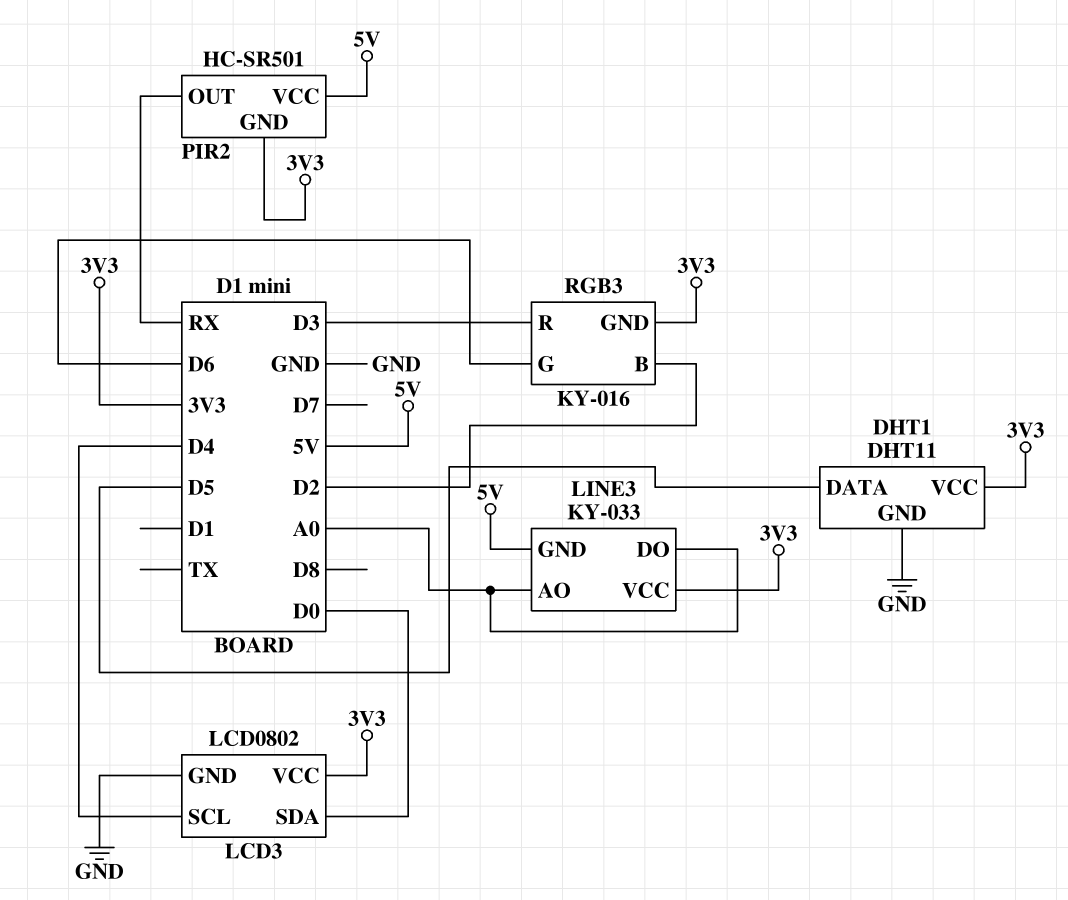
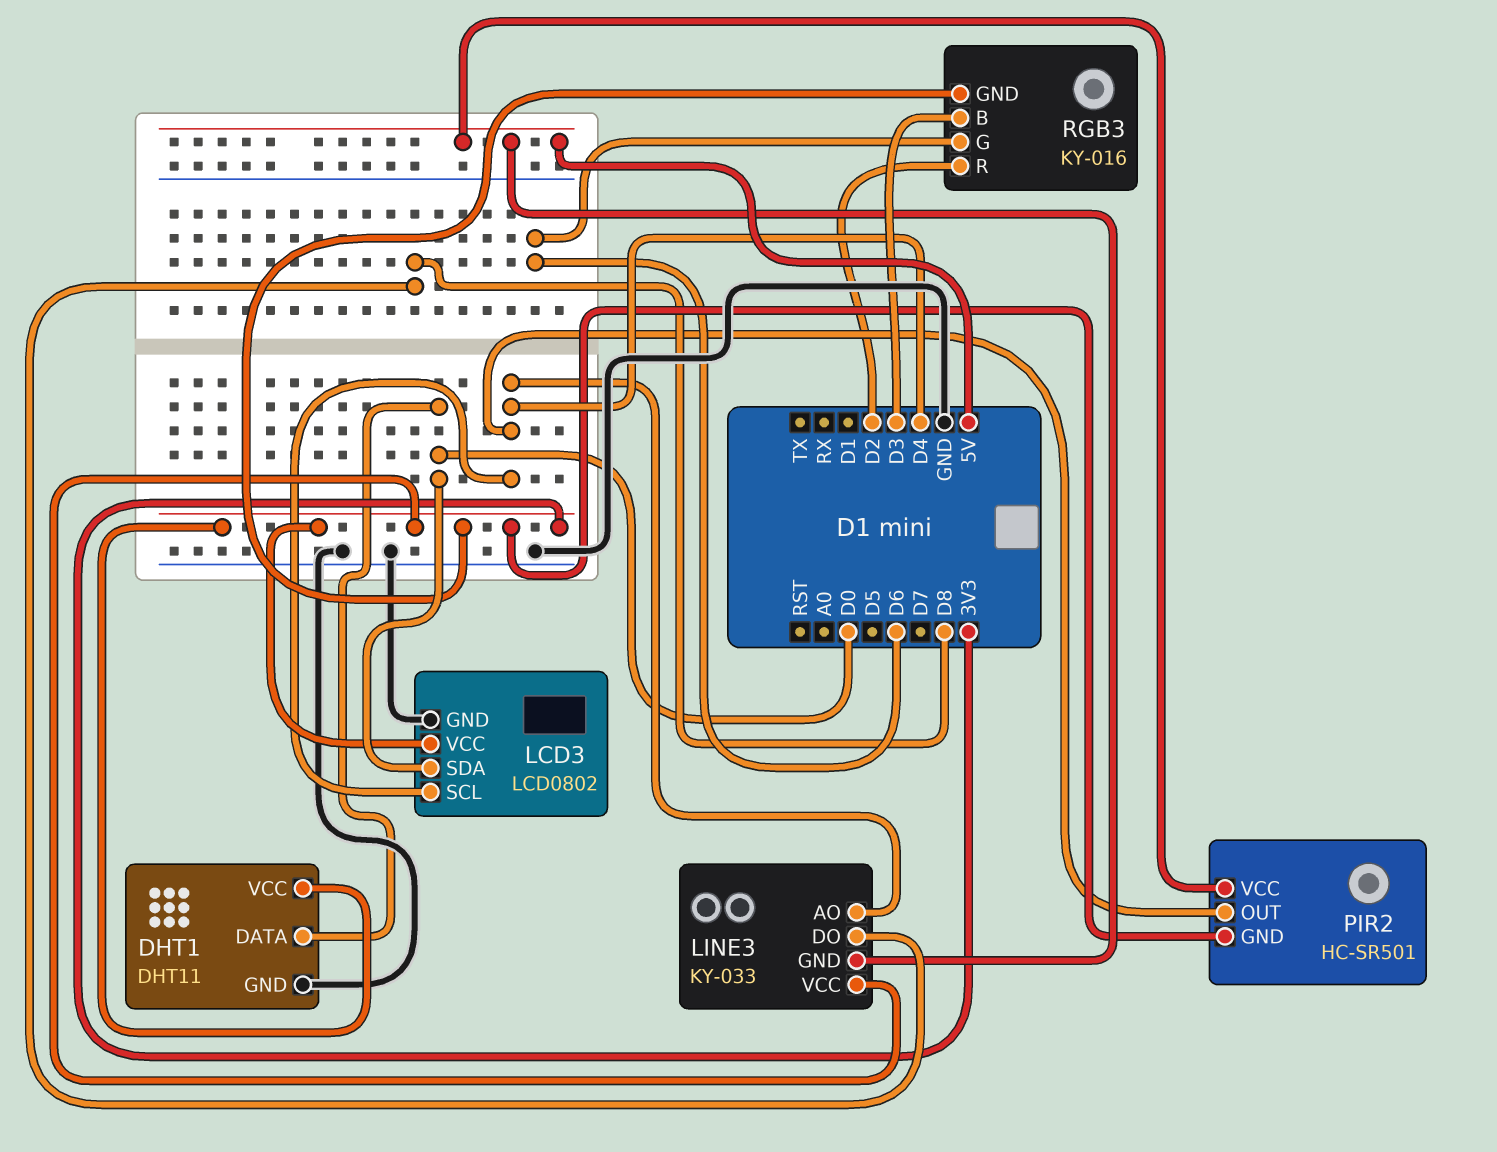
DHT1 pin DATA: D5 -> D0
LINE3 pin AO: A0 -> D4
LINE3 pin DO: A0 -> D8
PIR2 pin OUT: RX -> D4
RGB3 pin B: D2 -> D3
RGB3 pin R: D3 -> D2

